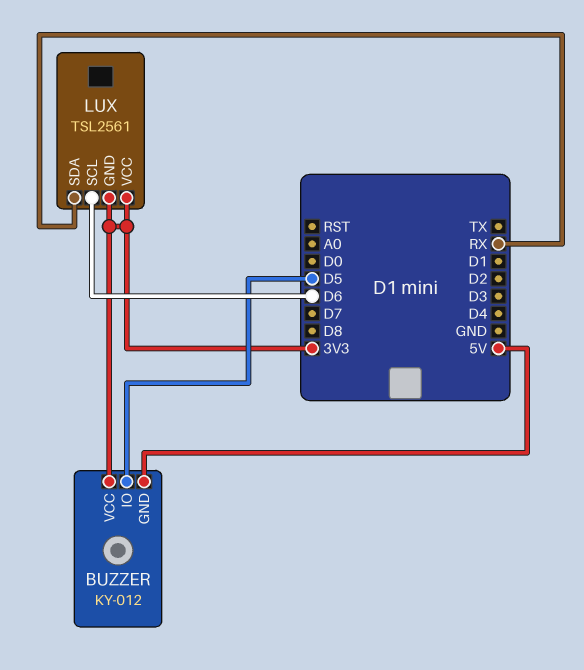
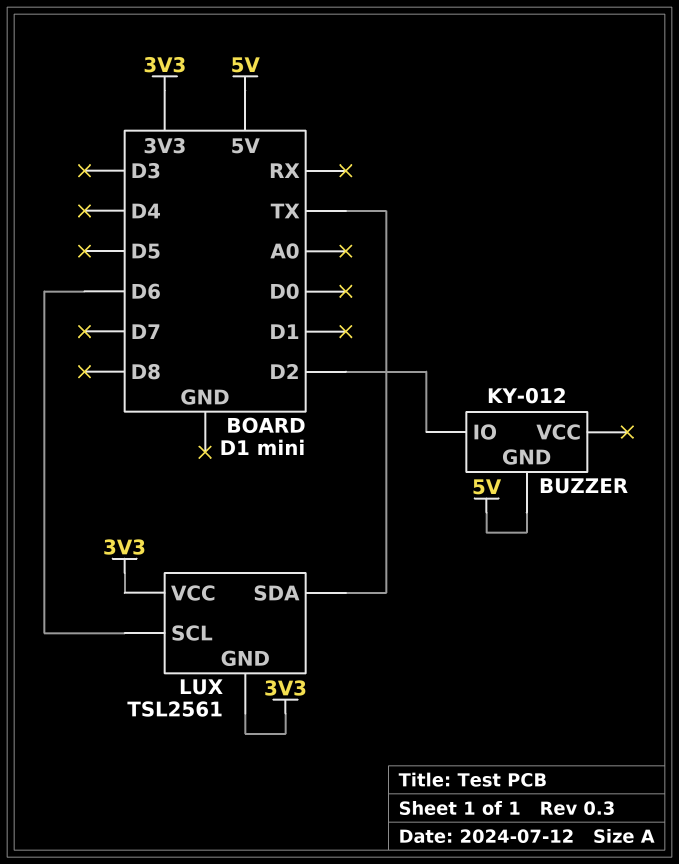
BUZZER pin IO: D5 -> D2
BUZZER pin VCC: 3V3 -> none
LUX pin SDA: RX -> TX

